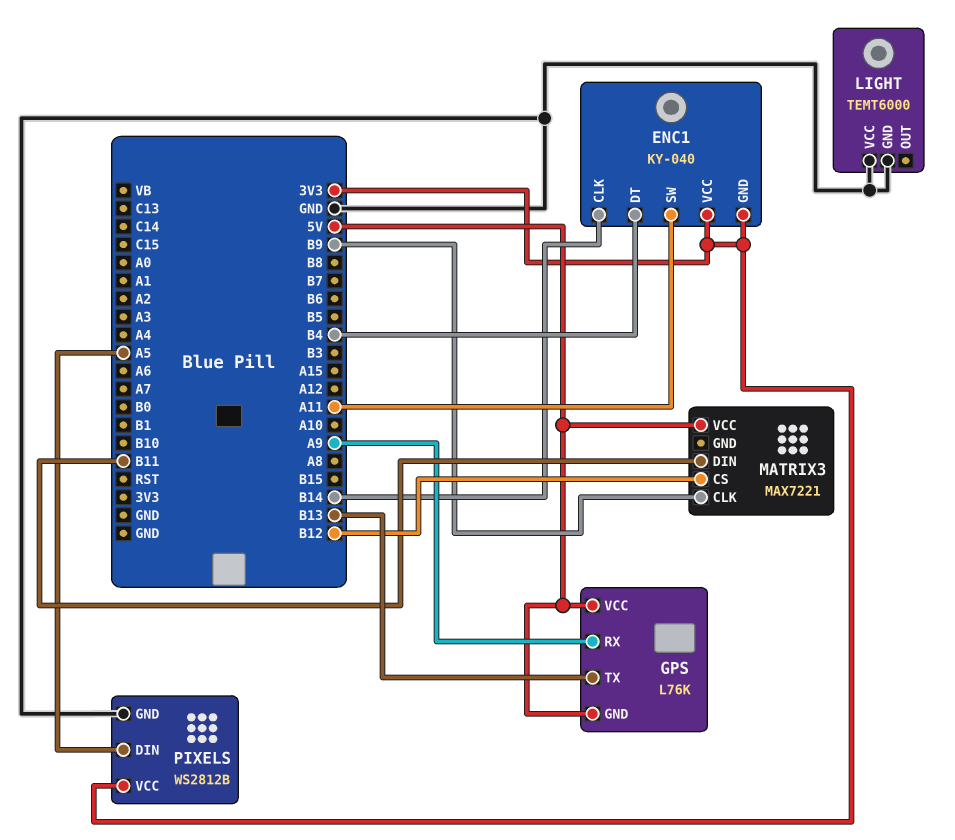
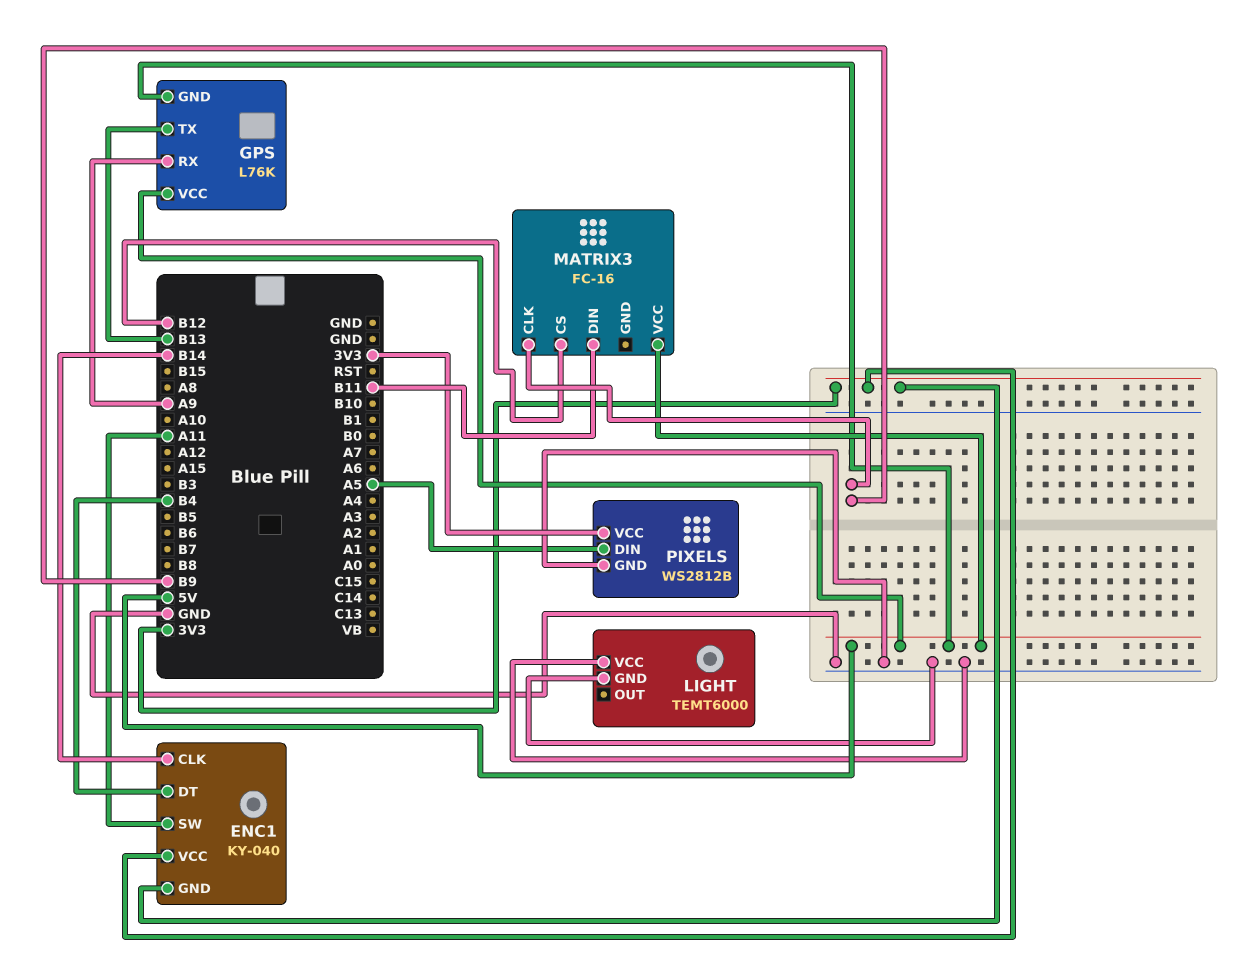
MATRIX3: MAX7221 -> FC-16

